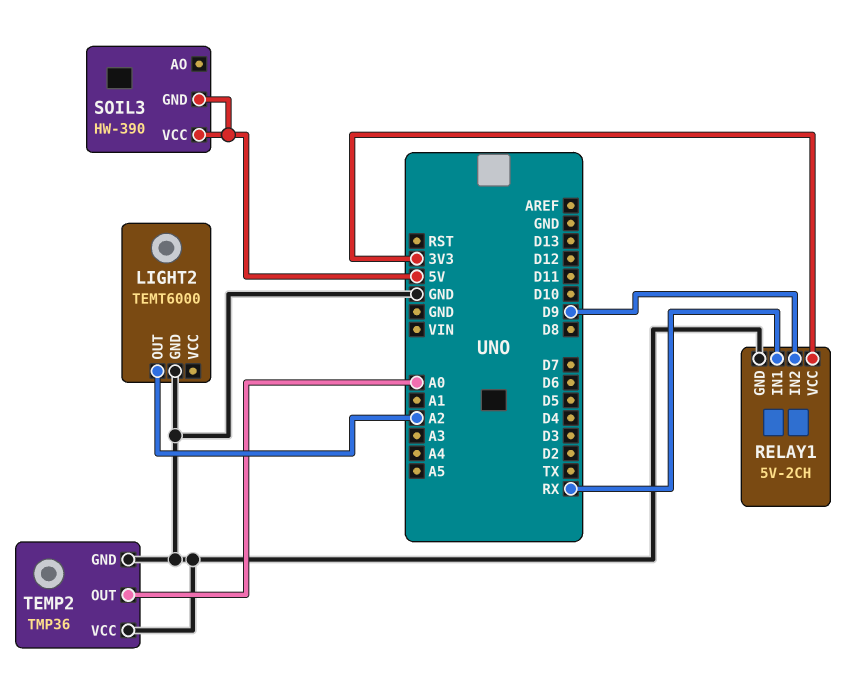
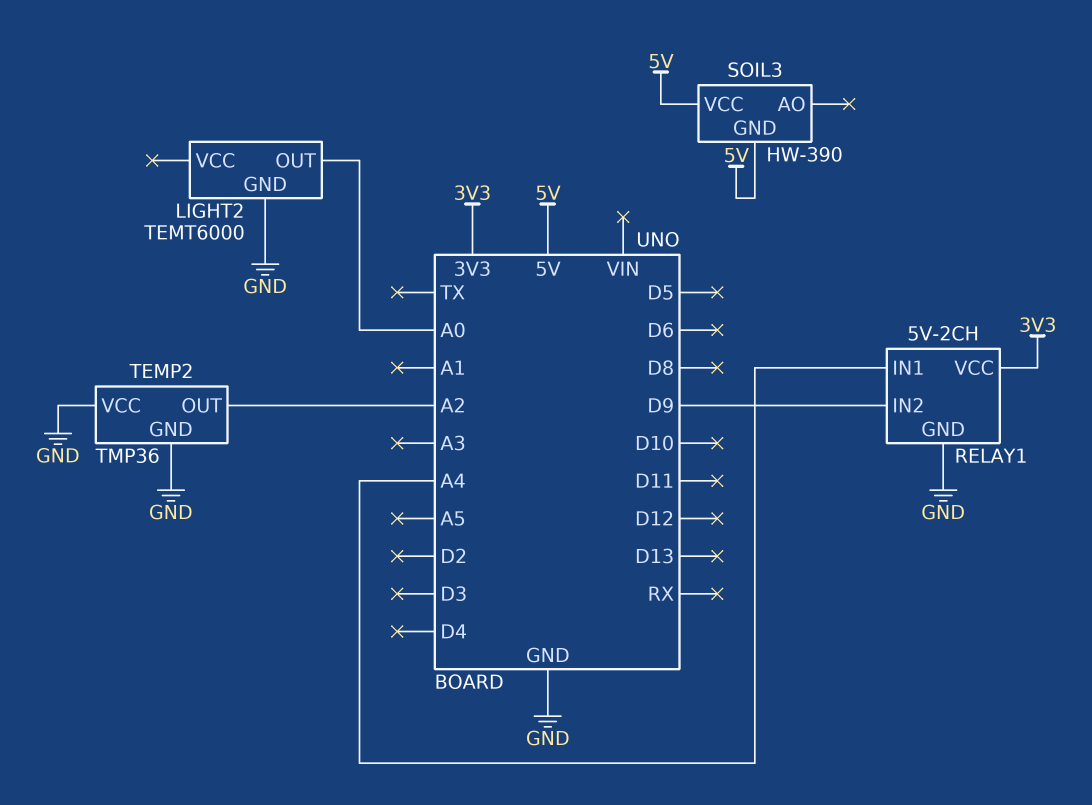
LIGHT2 pin OUT: A2 -> A0
RELAY1 pin IN1: RX -> A4
TEMP2 pin OUT: A0 -> A2

